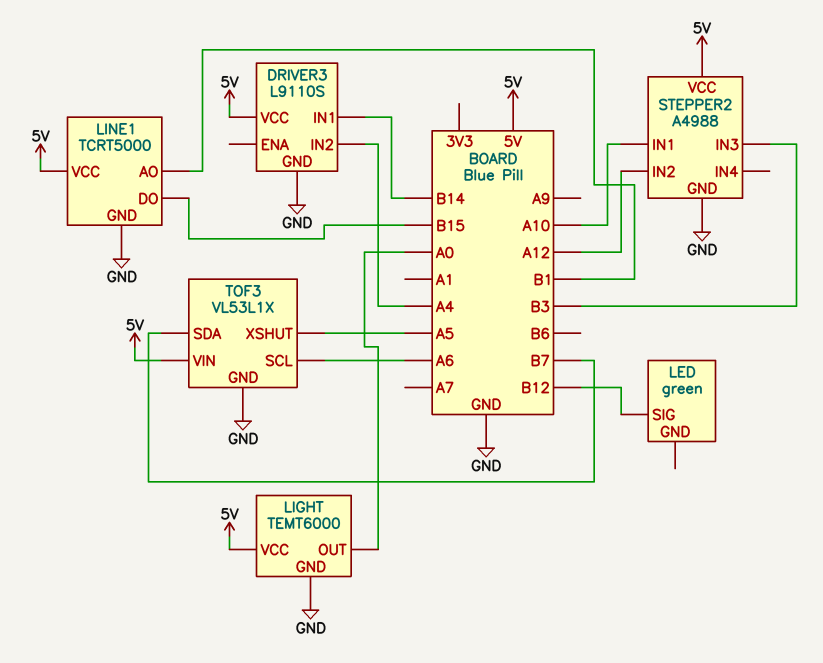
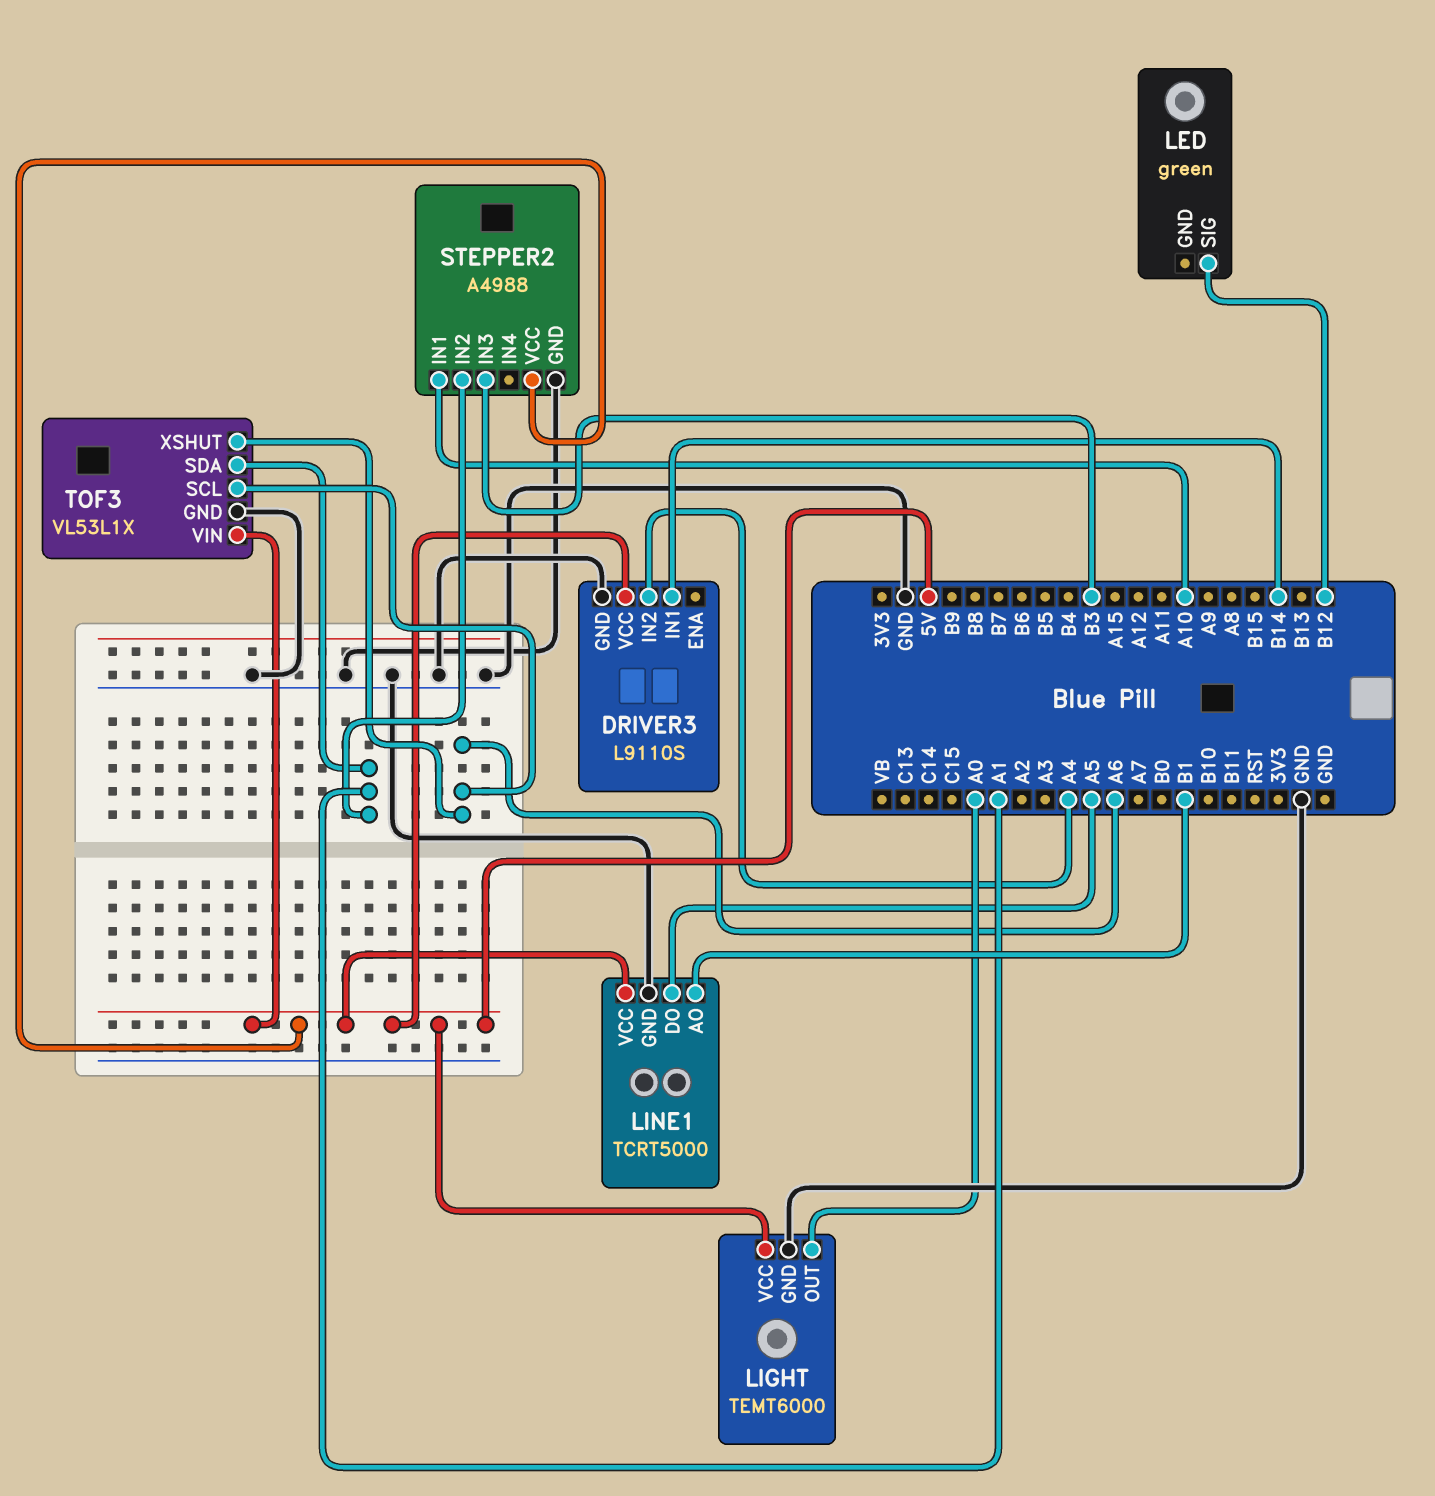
LINE1 pin DO: B15 -> A5
STEPPER2 pin IN2: A12 -> A1
TOF3 pin SDA: B7 -> A1
TOF3 pin XSHUT: A5 -> A6

